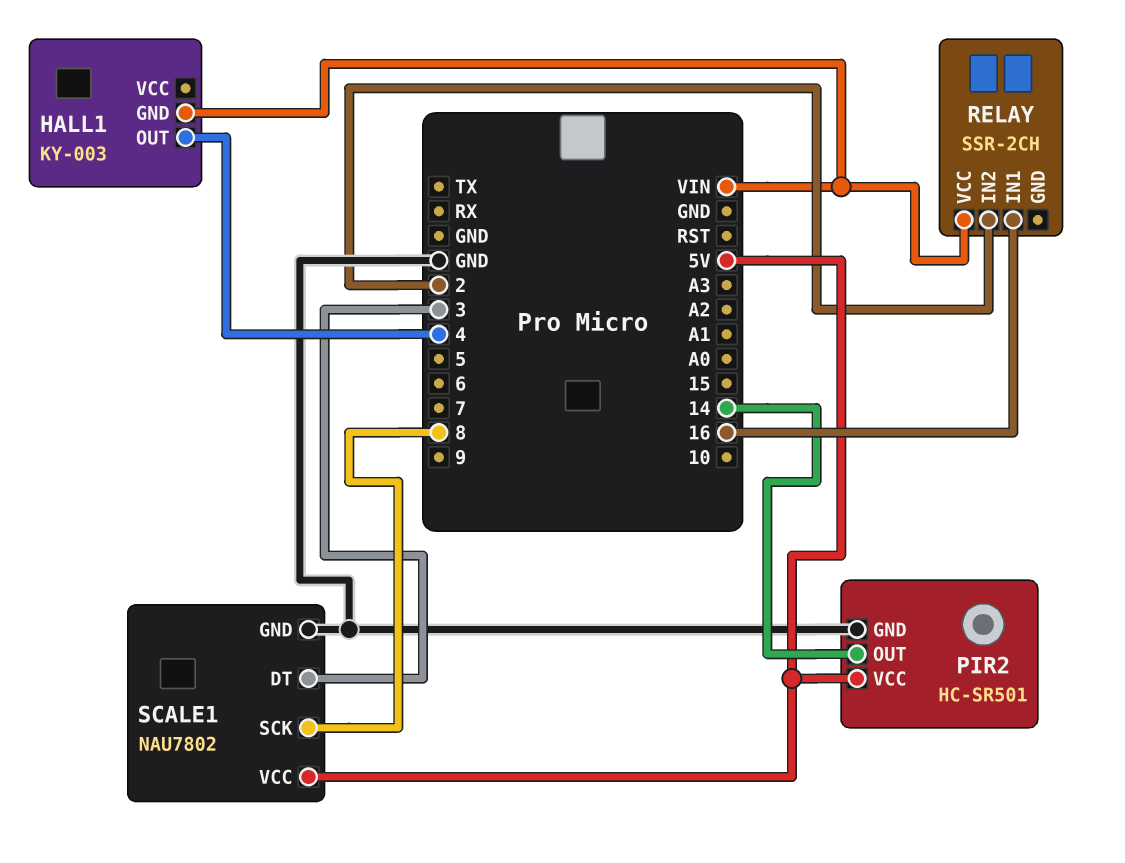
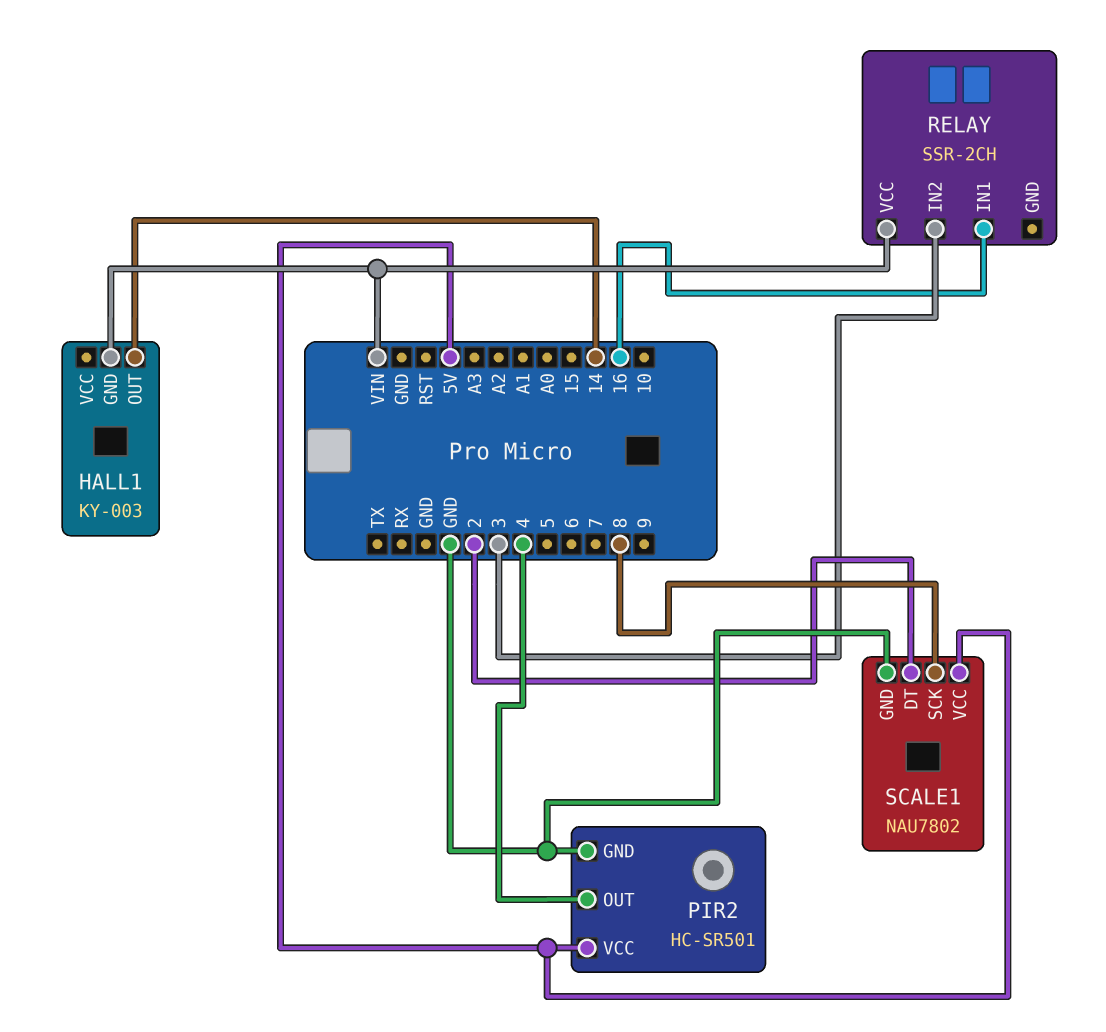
HALL1 pin OUT: 4 -> 14
PIR2 pin OUT: 14 -> 4
RELAY pin IN2: 2 -> 3
SCALE1 pin DT: 3 -> 2

